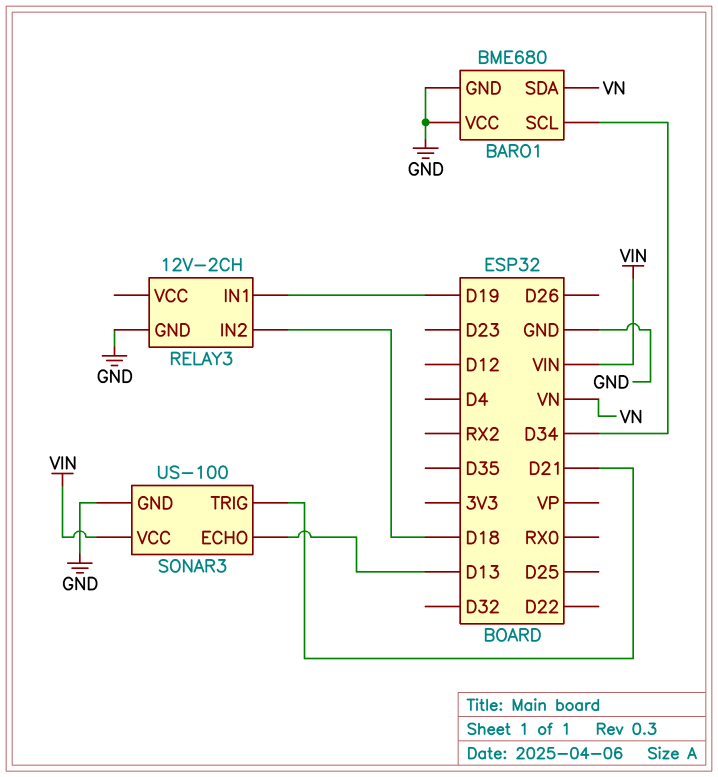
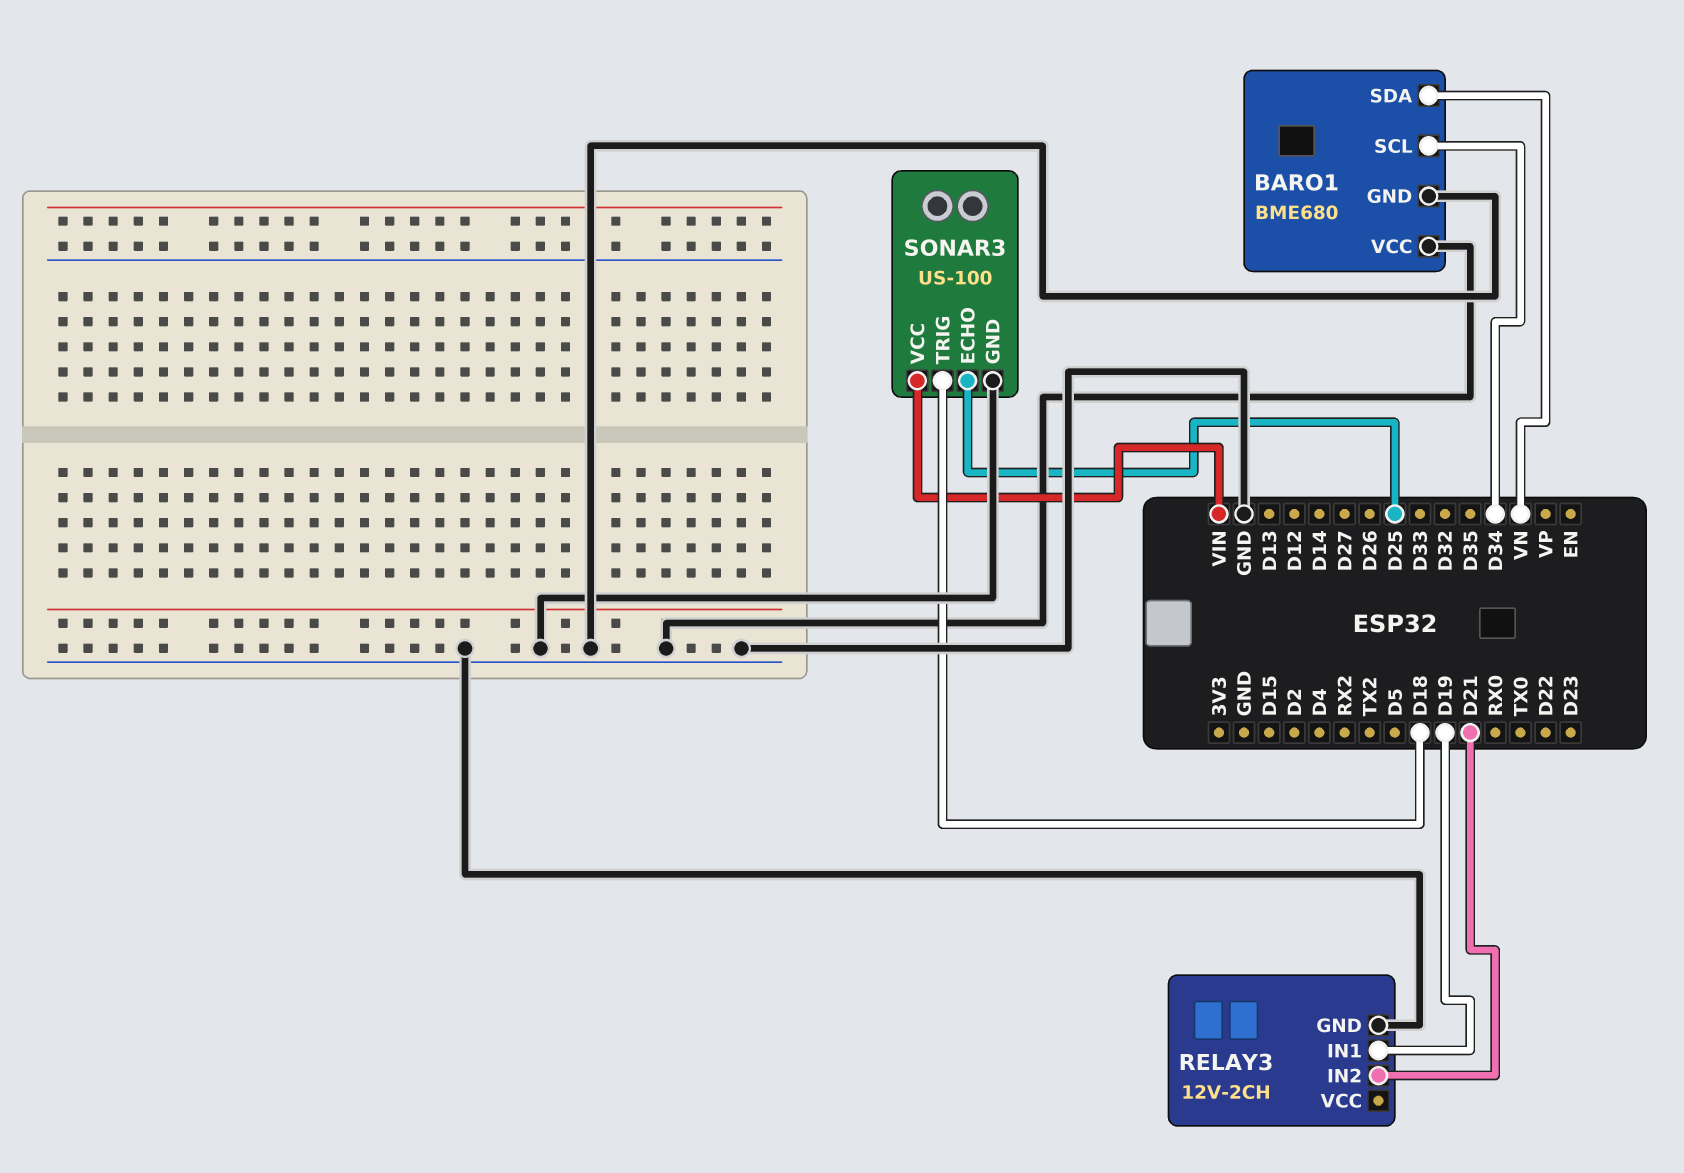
RELAY3 pin IN2: D18 -> D21
SONAR3 pin ECHO: D13 -> D25
SONAR3 pin TRIG: D21 -> D18

